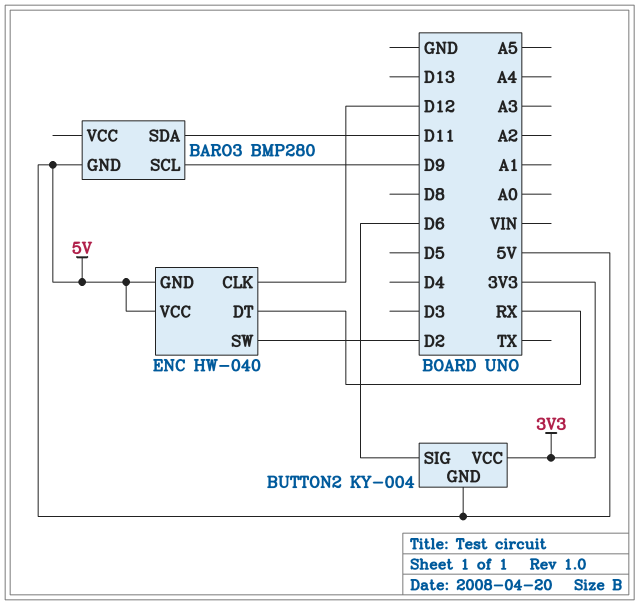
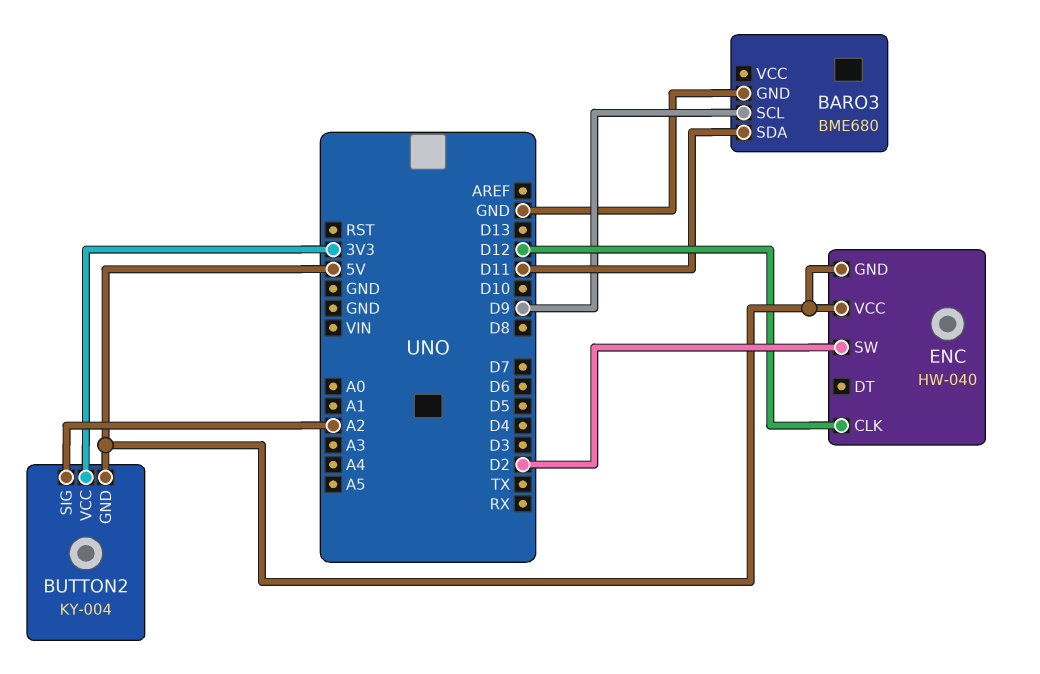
BARO3: BMP280 -> BME680
BARO3 pin GND: 5V -> GND
BUTTON2 pin SIG: D6 -> A2
ENC pin DT: RX -> none

